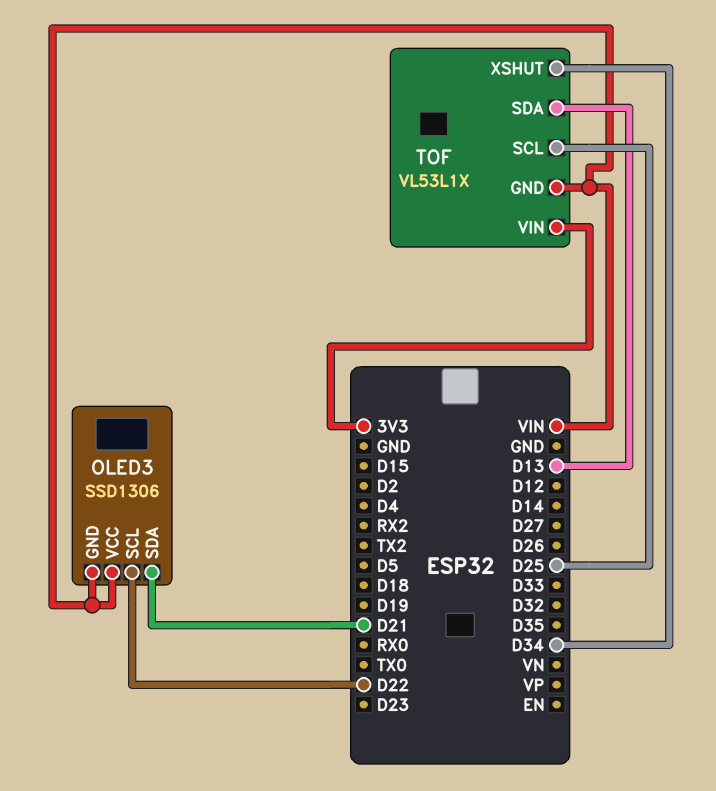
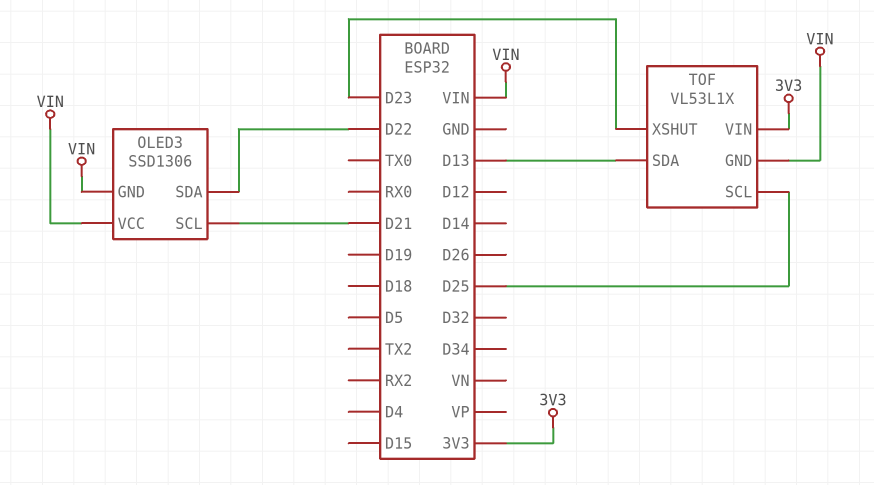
OLED3 pin SCL: D22 -> D21
OLED3 pin SDA: D21 -> D22
TOF pin XSHUT: D34 -> D23

